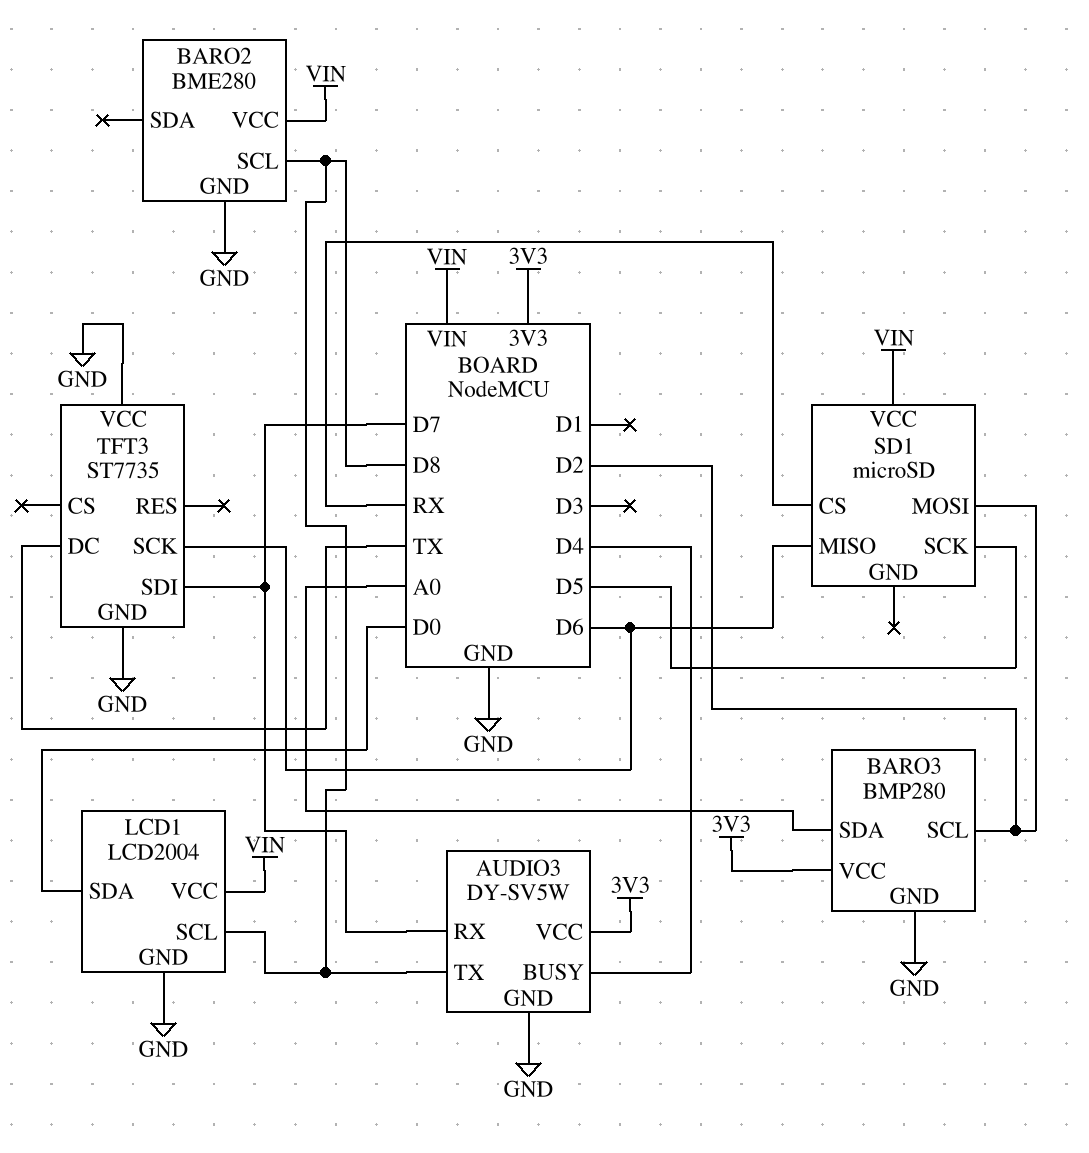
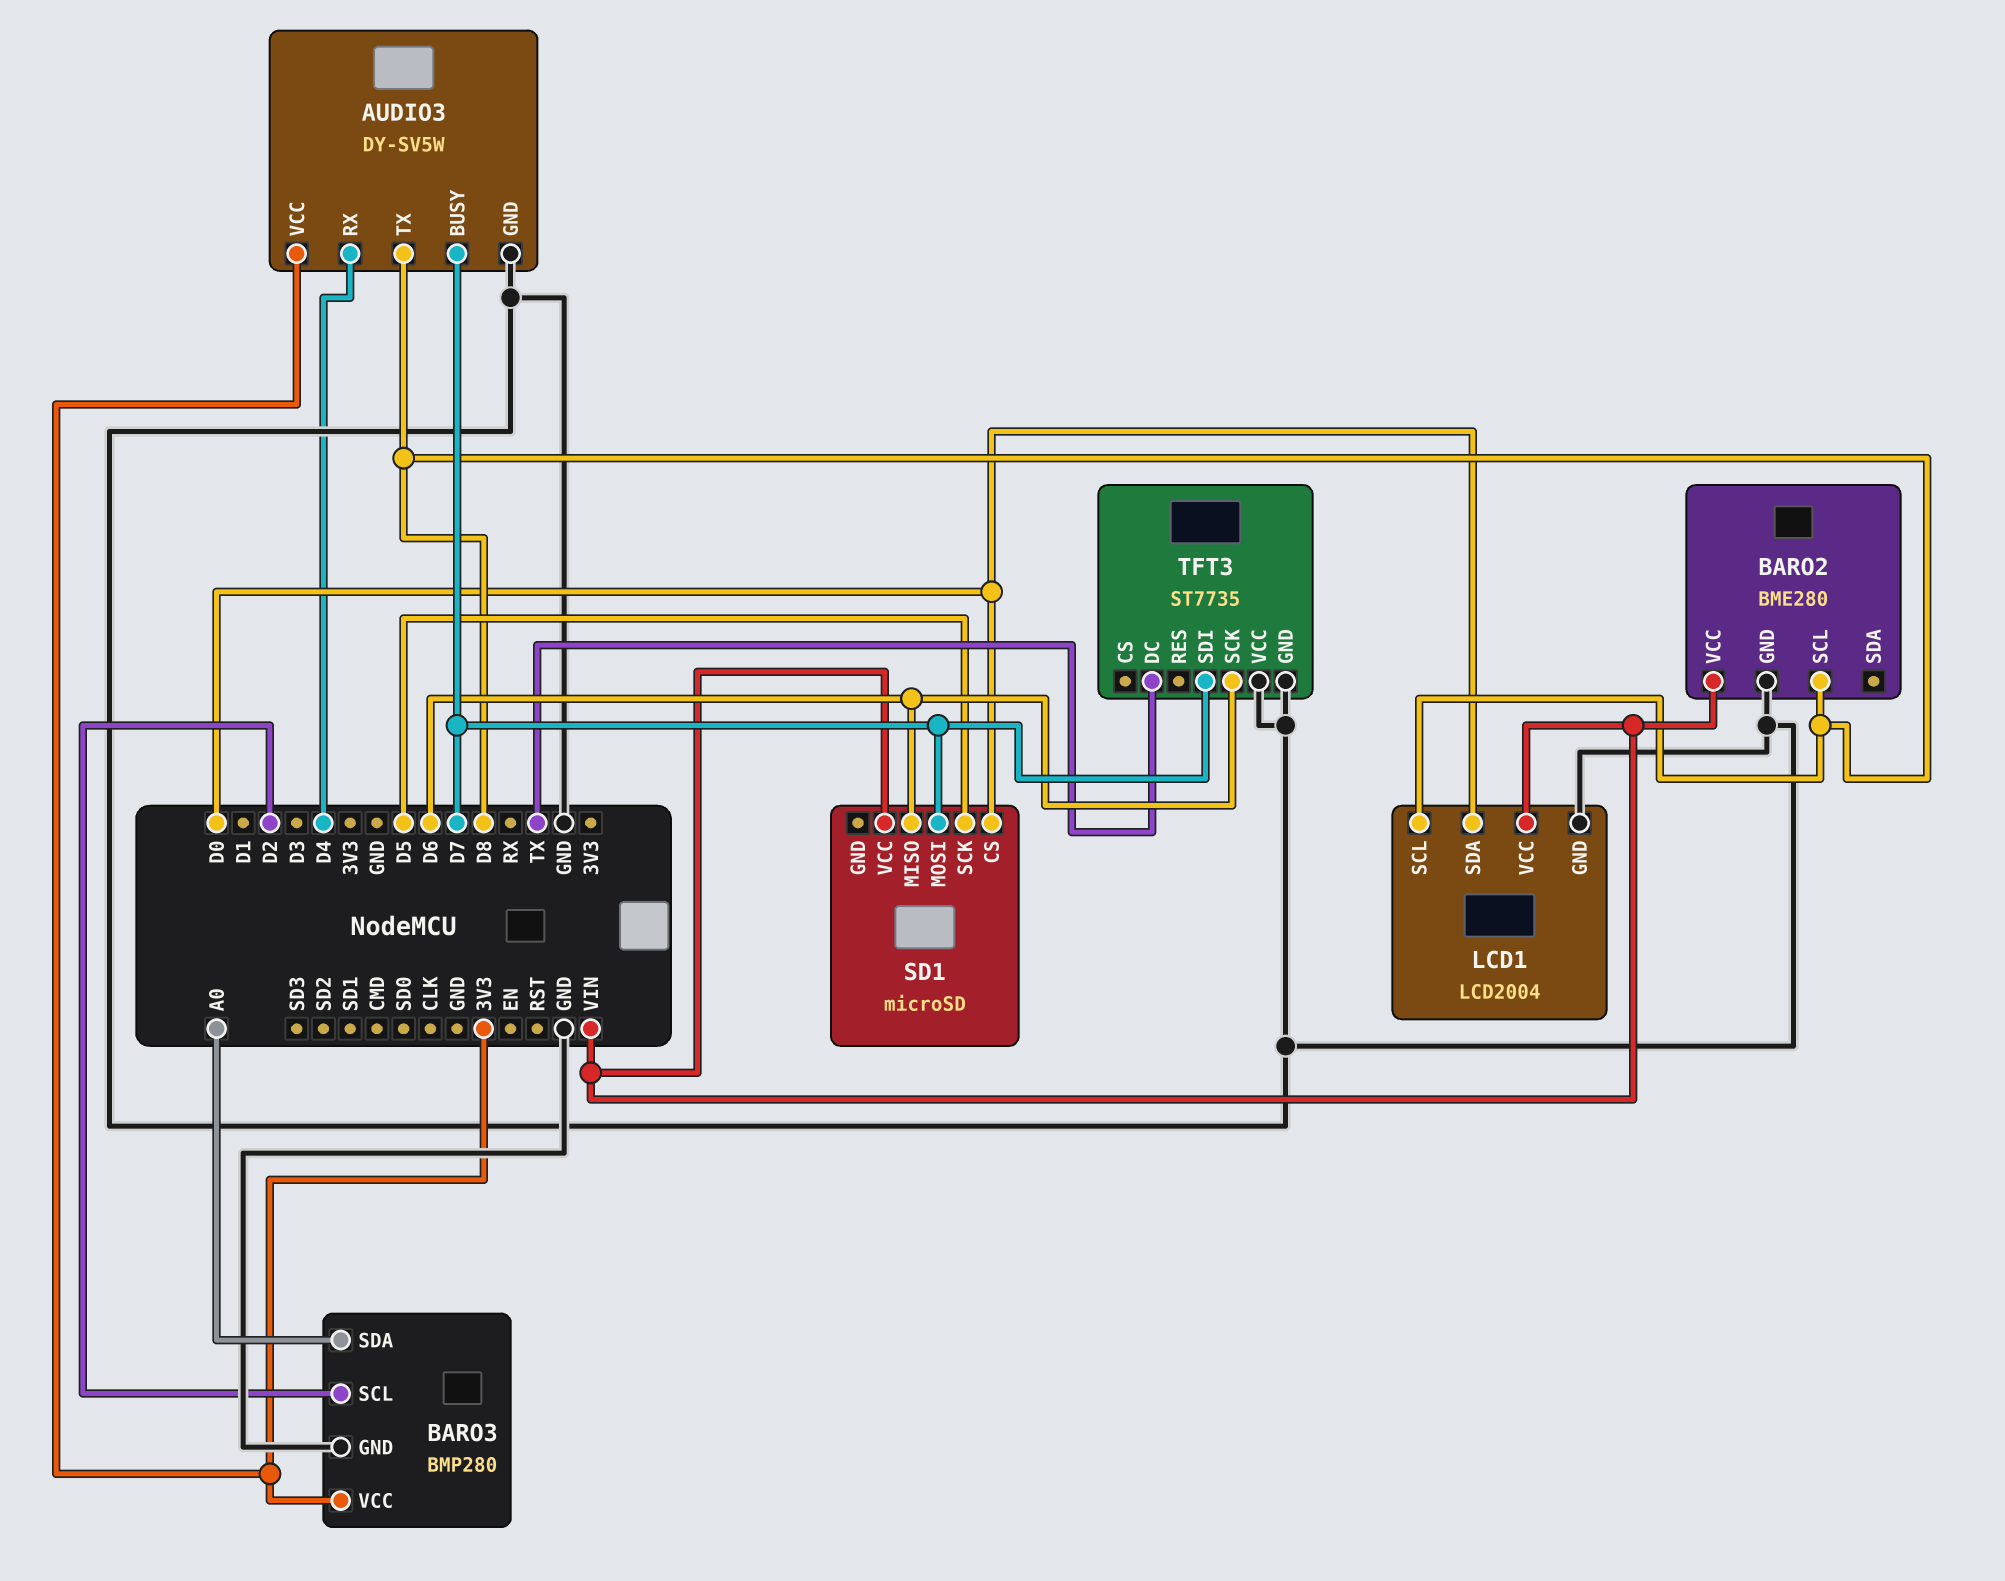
AUDIO3 pin BUSY: D4 -> D7
AUDIO3 pin RX: D7 -> D4
SD1 pin CS: RX -> D0
SD1 pin MOSI: D2 -> D7

